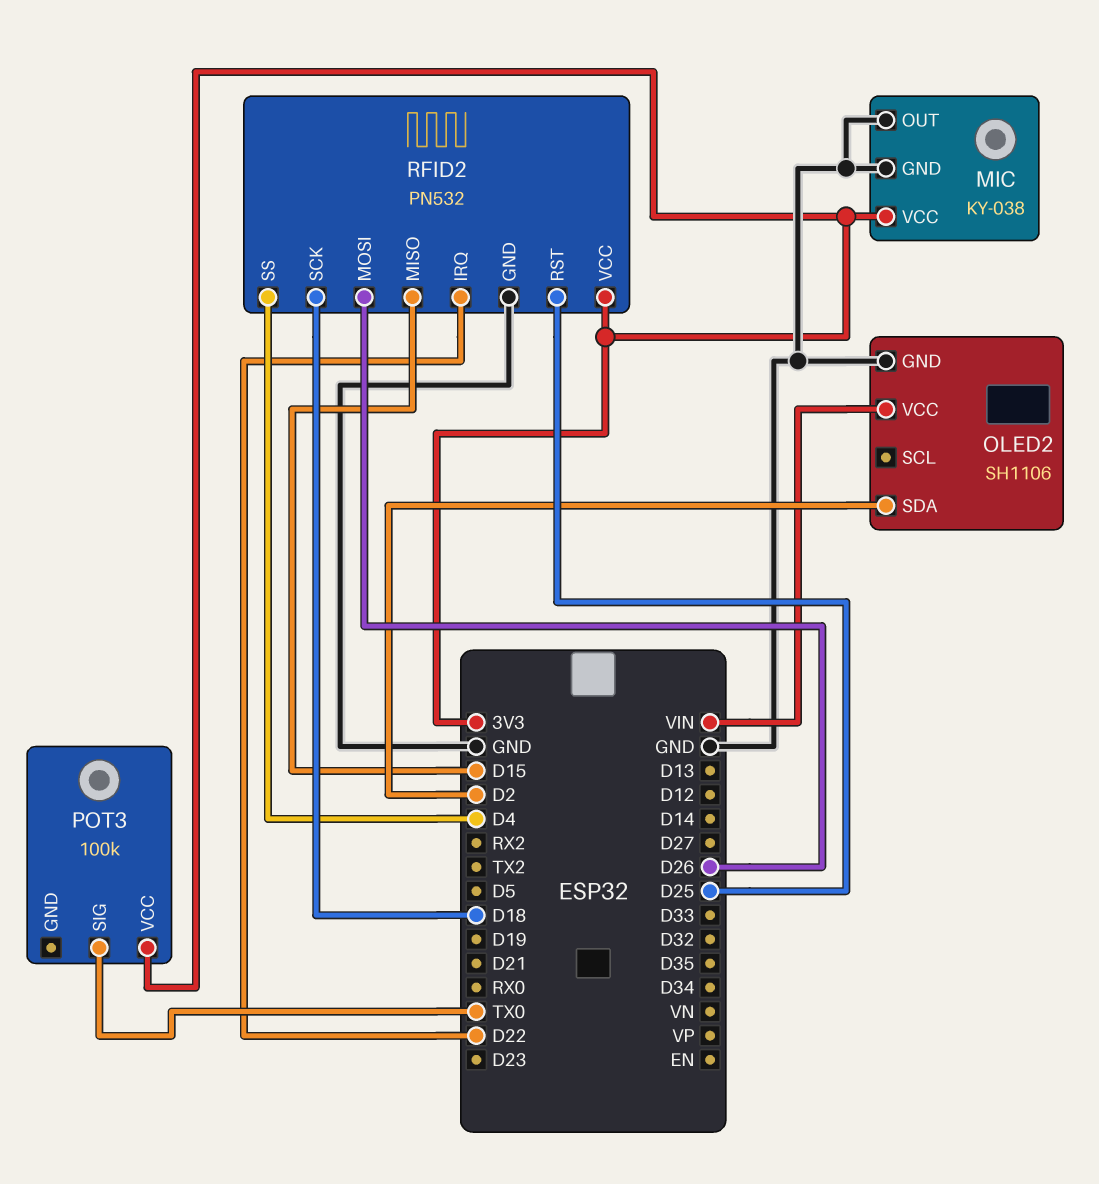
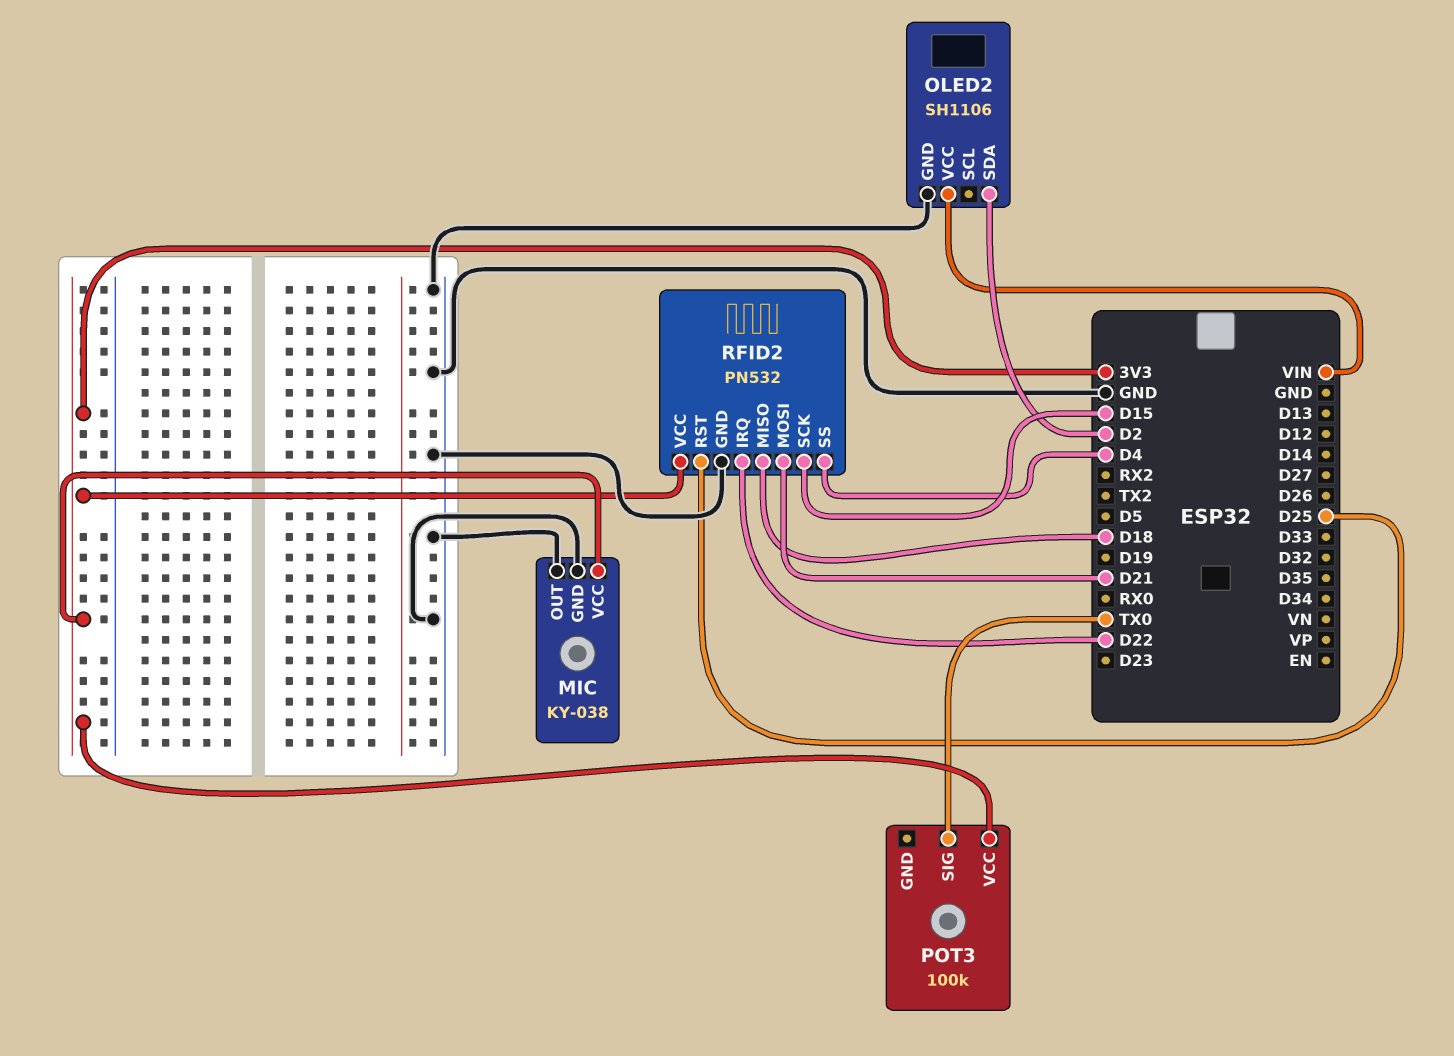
RFID2 pin MISO: D15 -> D18
RFID2 pin MOSI: D26 -> D21
RFID2 pin SCK: D18 -> D15

